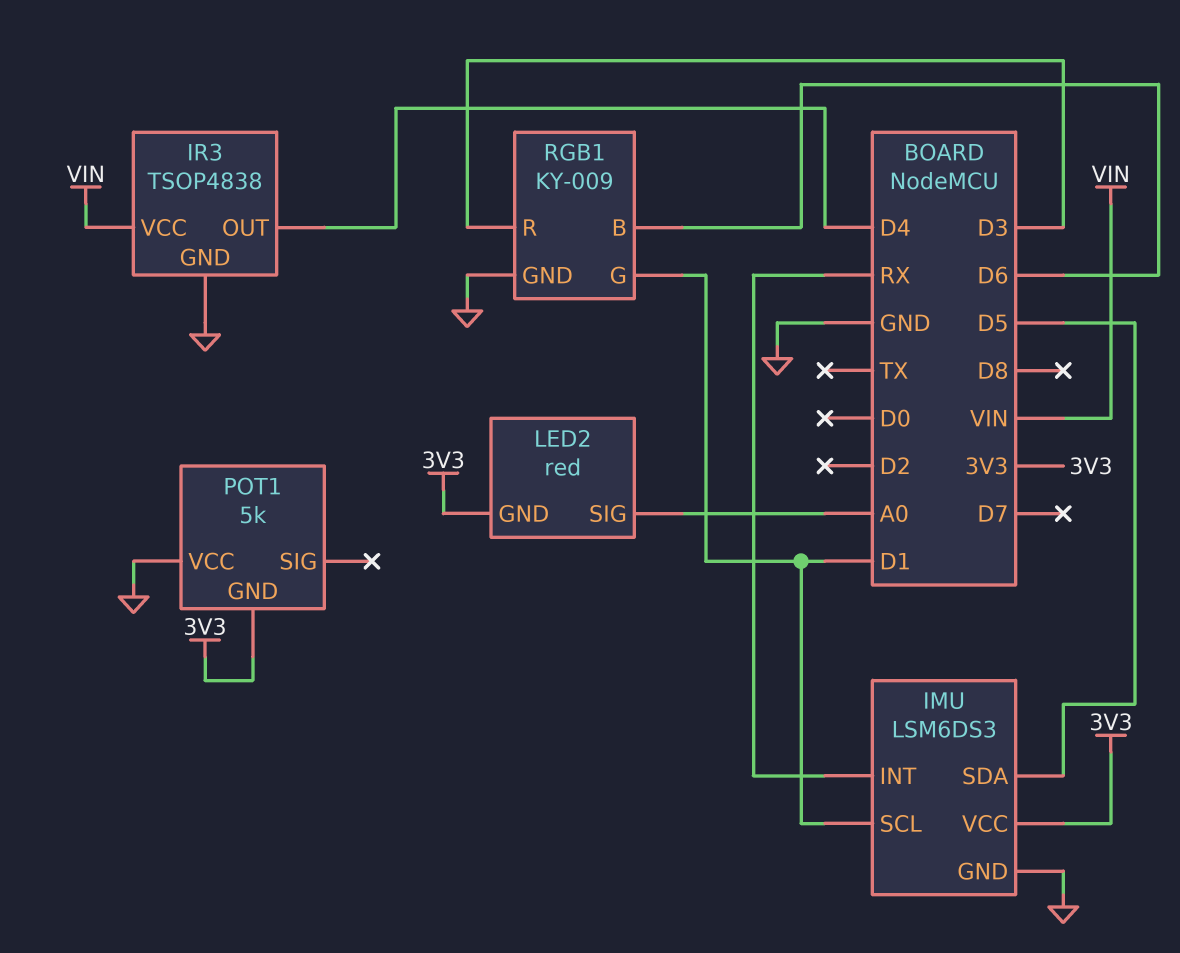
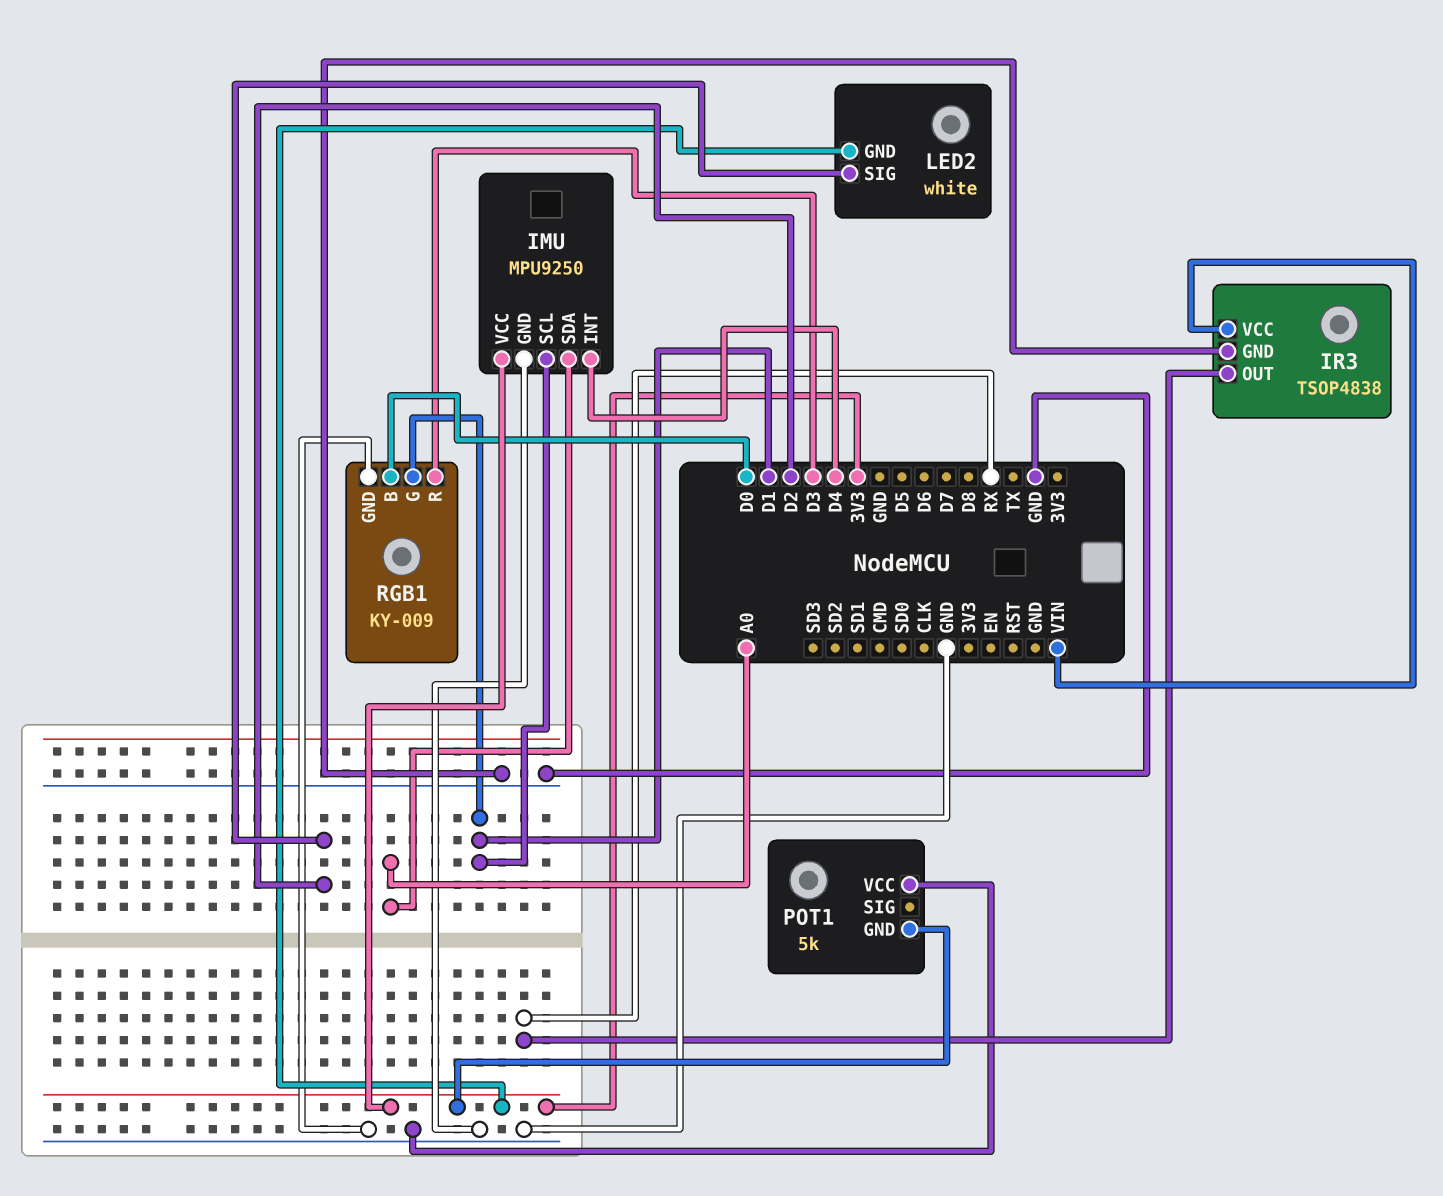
IMU: LSM6DS3 -> MPU9250
IMU pin INT: RX -> D4
IMU pin SDA: D5 -> A0
IR3 pin OUT: D4 -> RX
LED2: red -> white
LED2 pin SIG: A0 -> D2
RGB1 pin B: D6 -> D0

